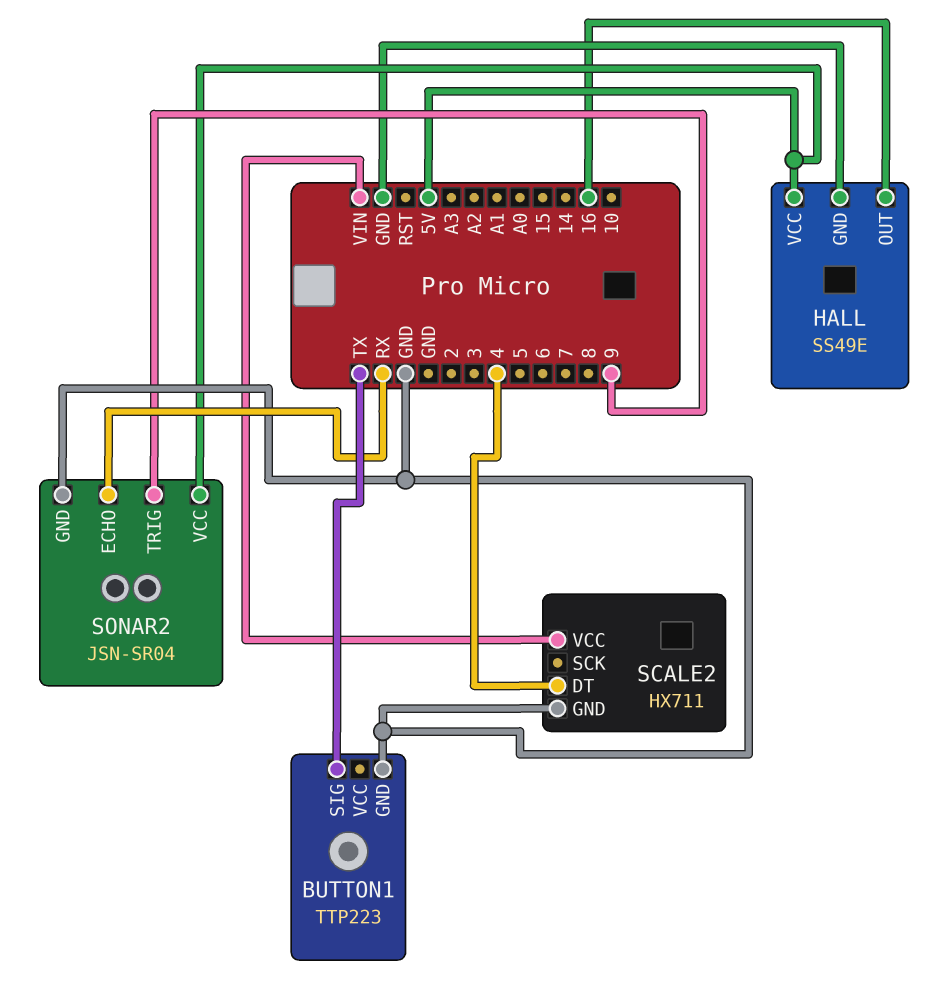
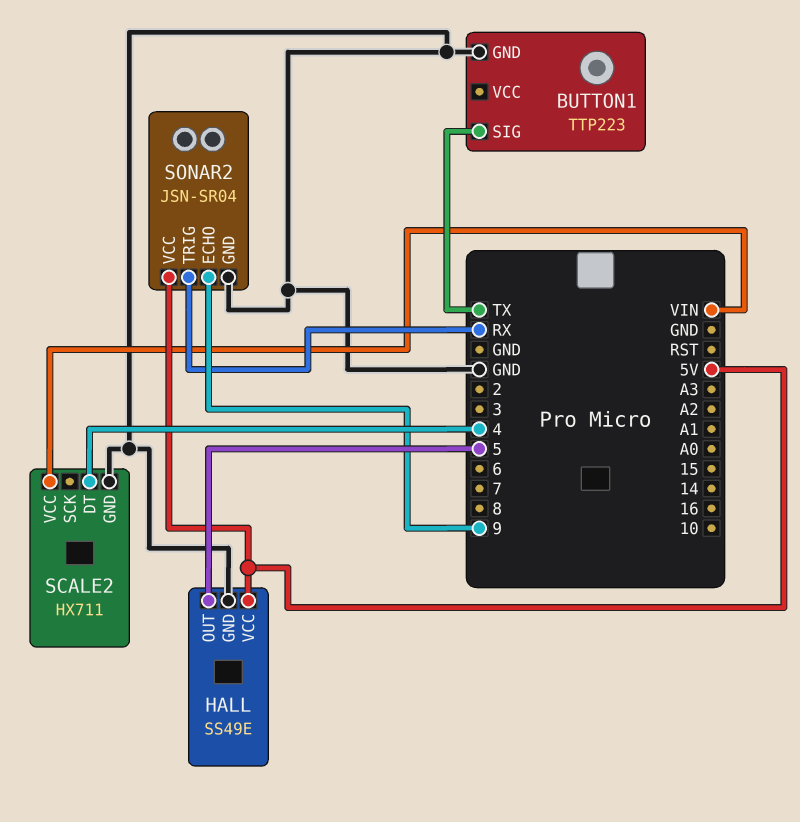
HALL pin OUT: 16 -> 5
SONAR2 pin ECHO: RX -> 9
SONAR2 pin TRIG: 9 -> RX

